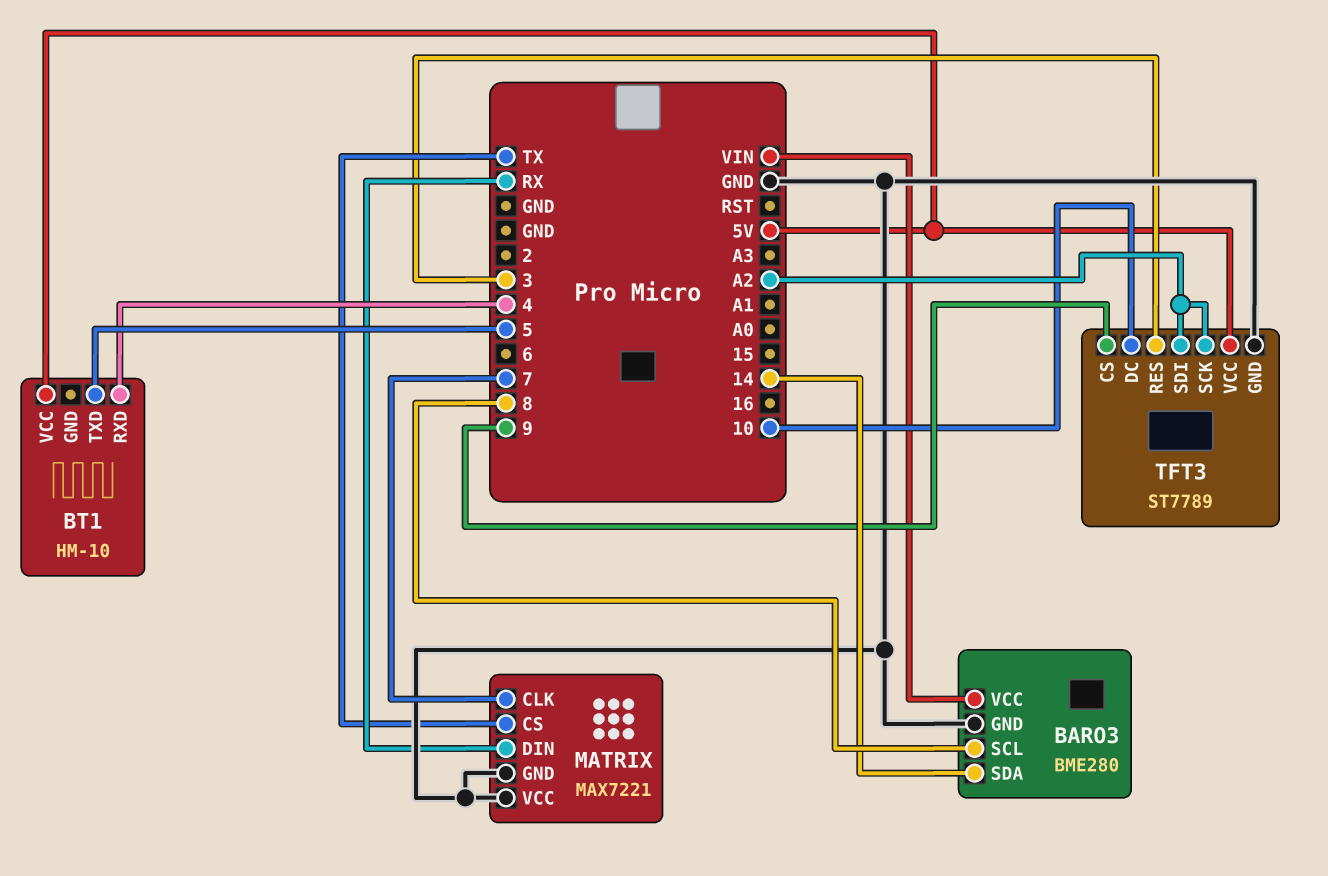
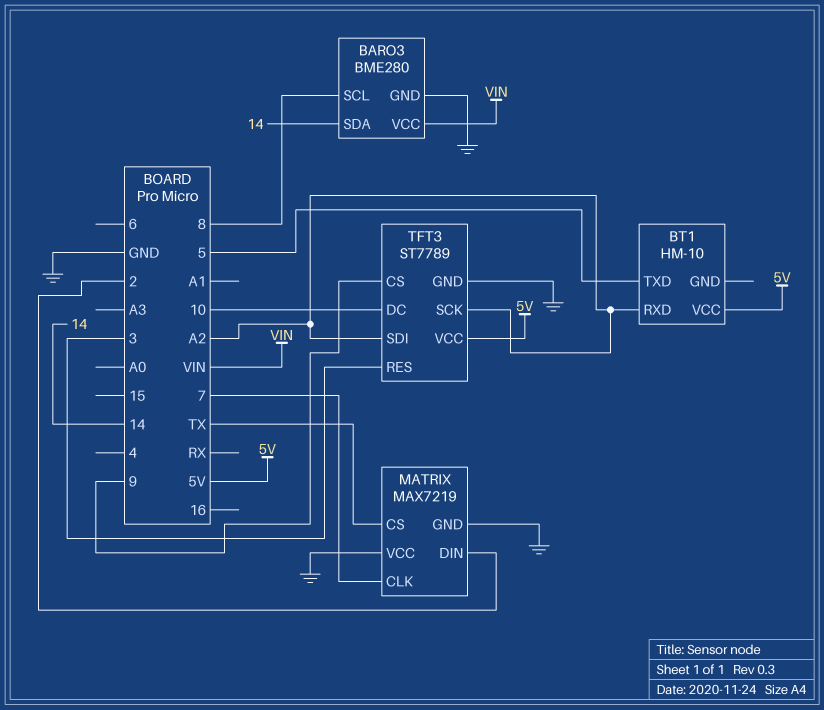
BT1 pin RXD: 4 -> A2
MATRIX: MAX7221 -> MAX7219
MATRIX pin DIN: RX -> 2

